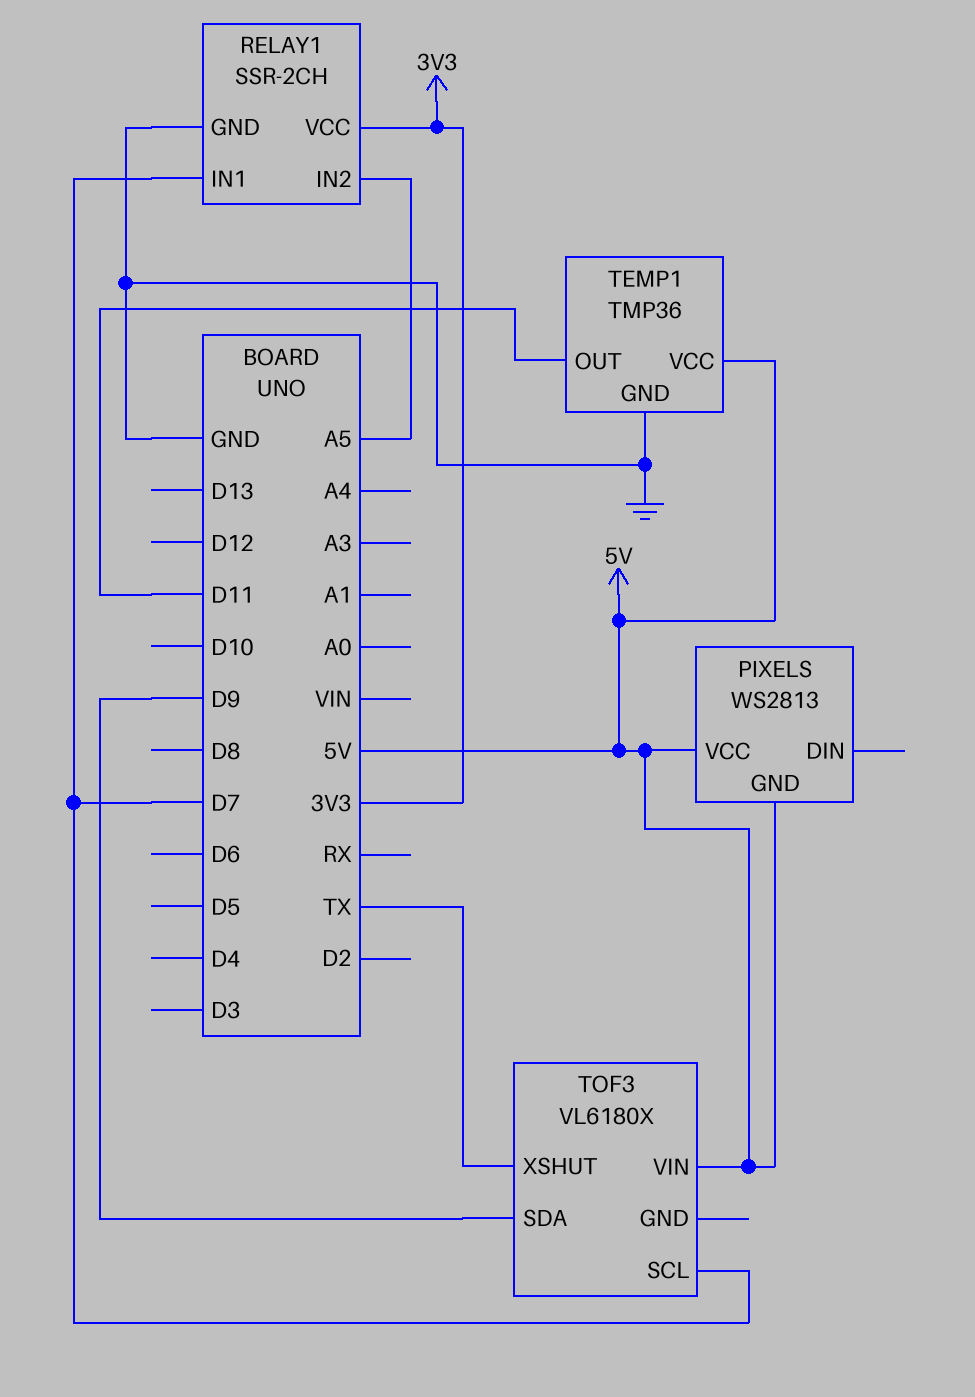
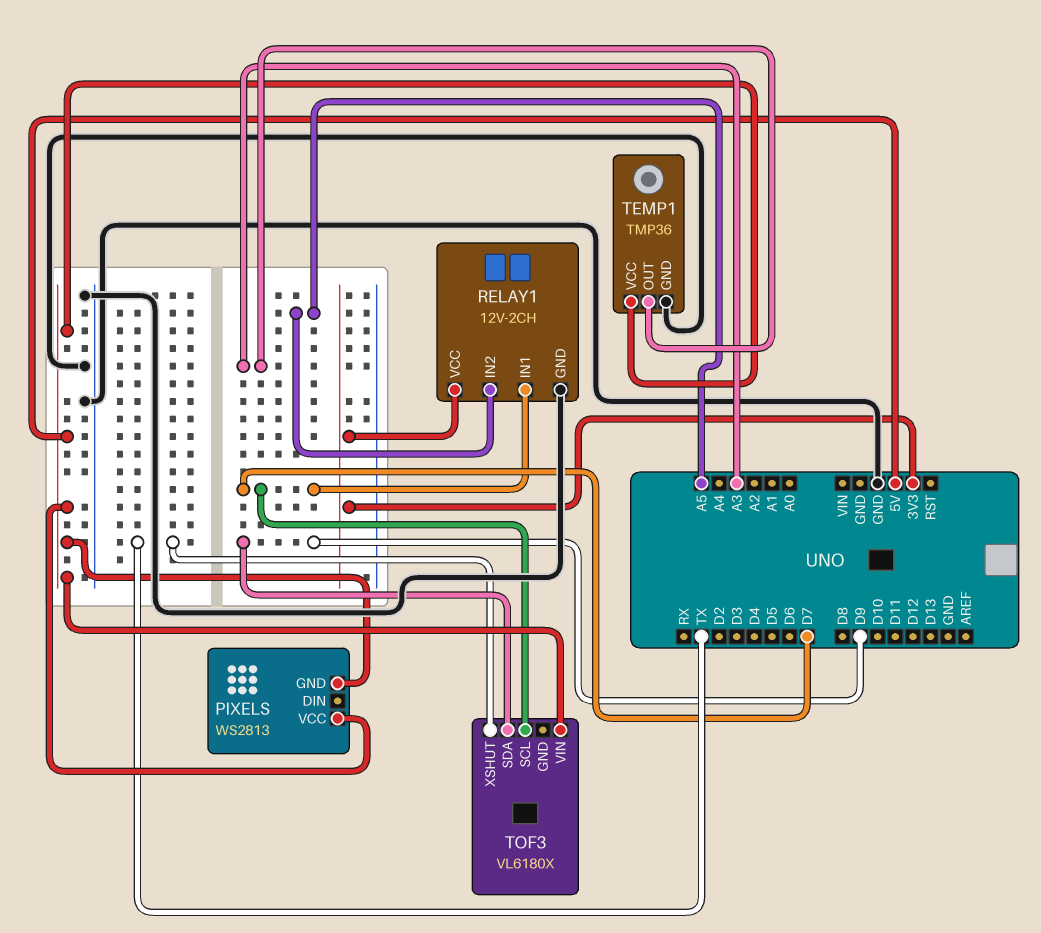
RELAY1: SSR-2CH -> 12V-2CH
TEMP1 pin OUT: D11 -> A3

